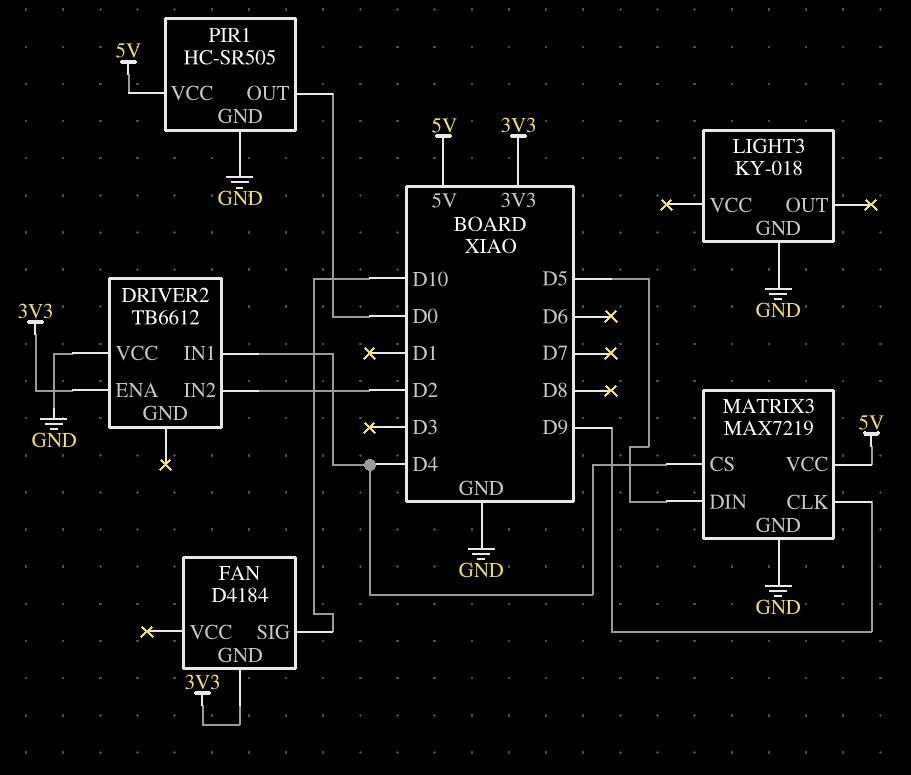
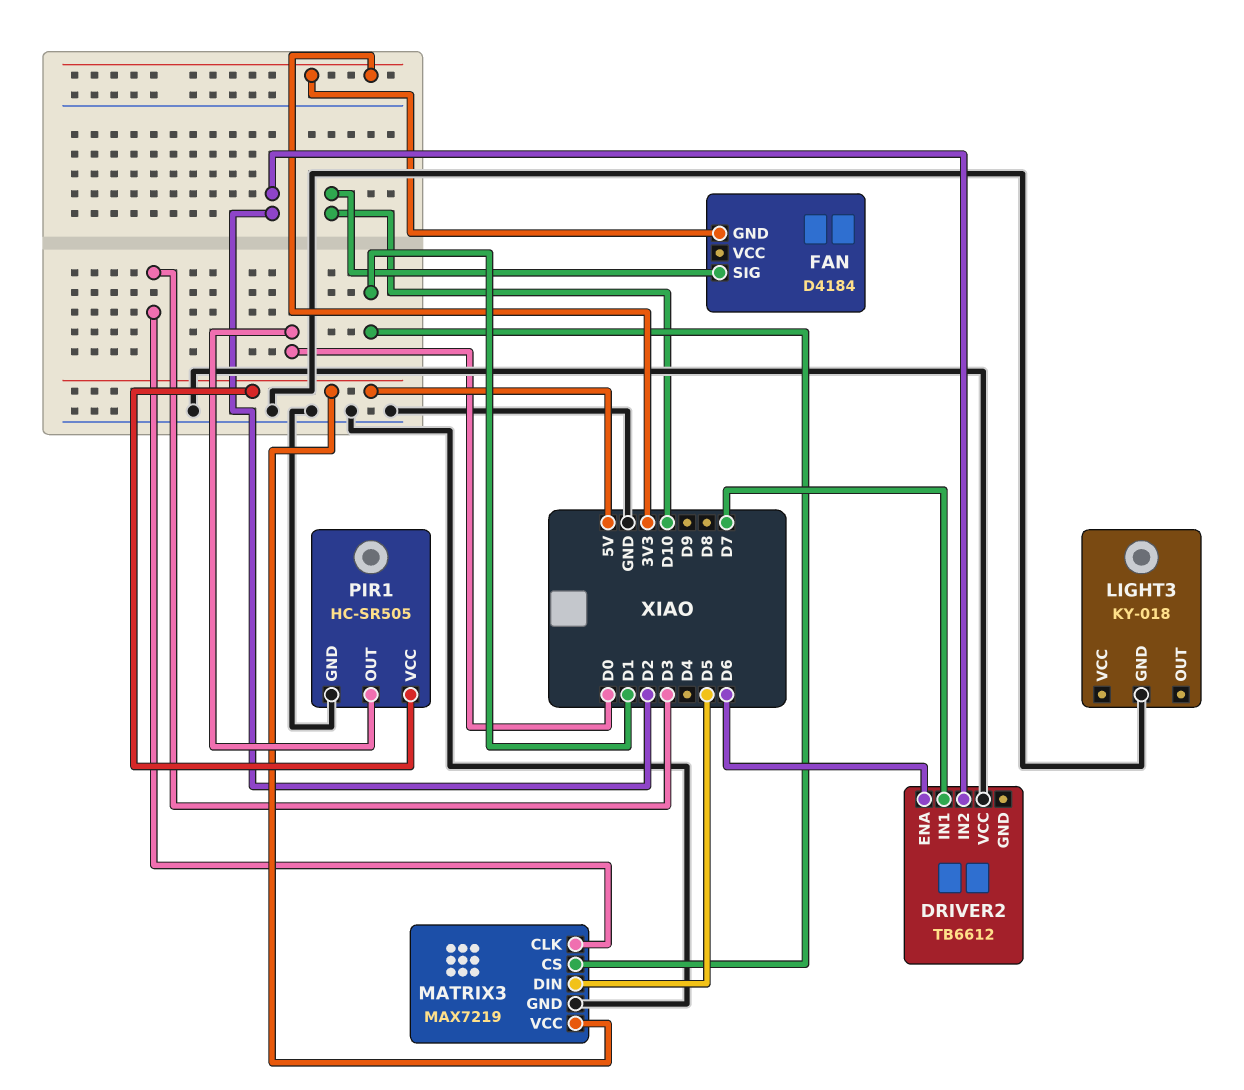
DRIVER2 pin ENA: 3V3 -> D6
DRIVER2 pin IN1: D4 -> D7
MATRIX3 pin CLK: D9 -> D3
MATRIX3 pin CS: D4 -> D1

